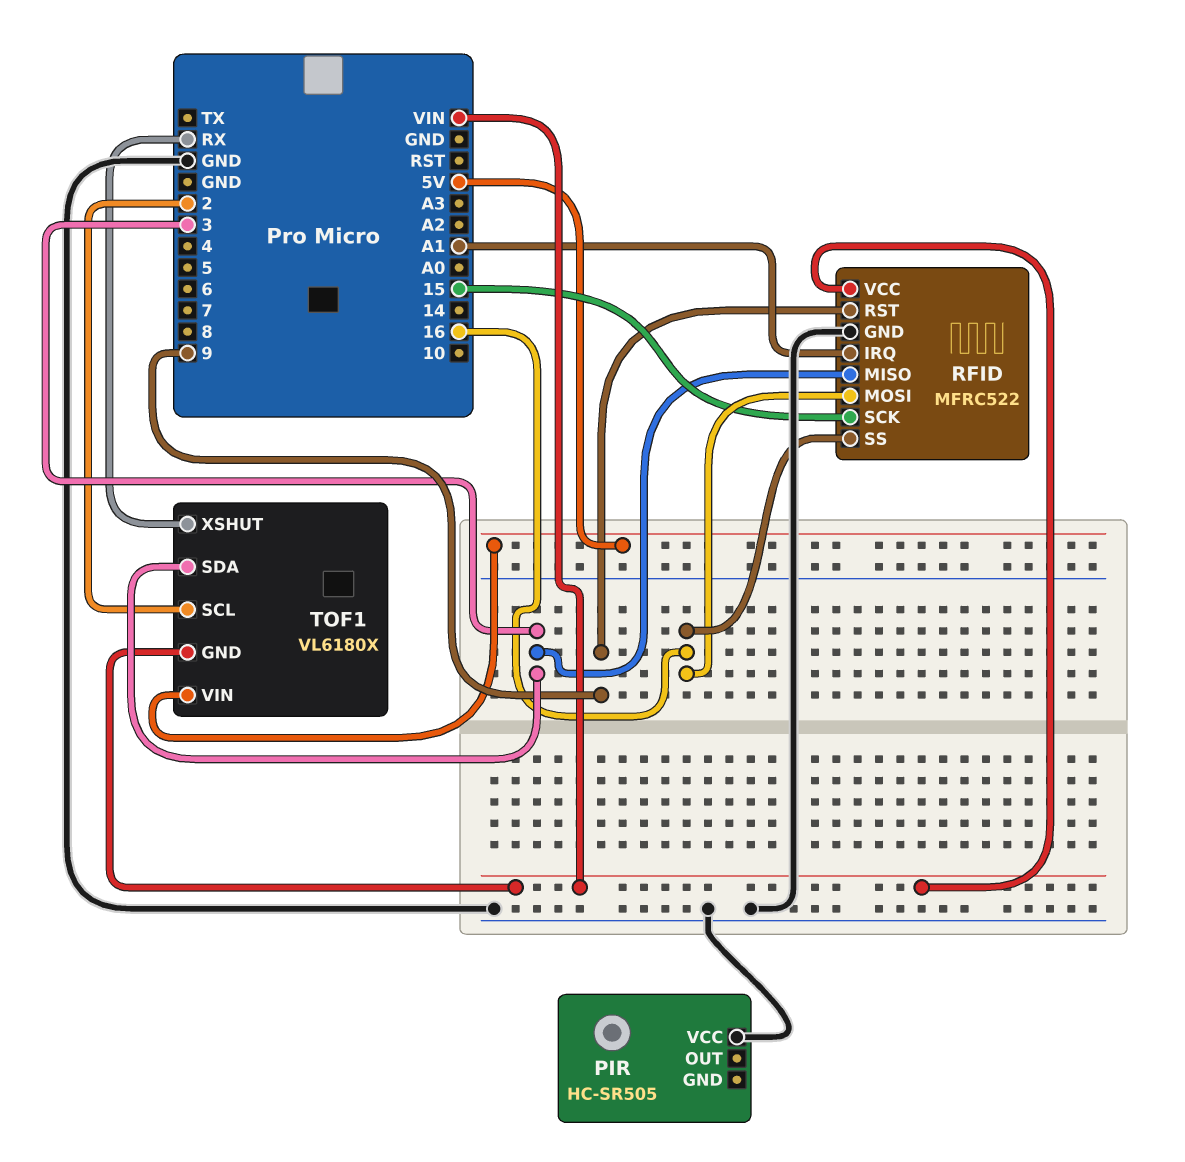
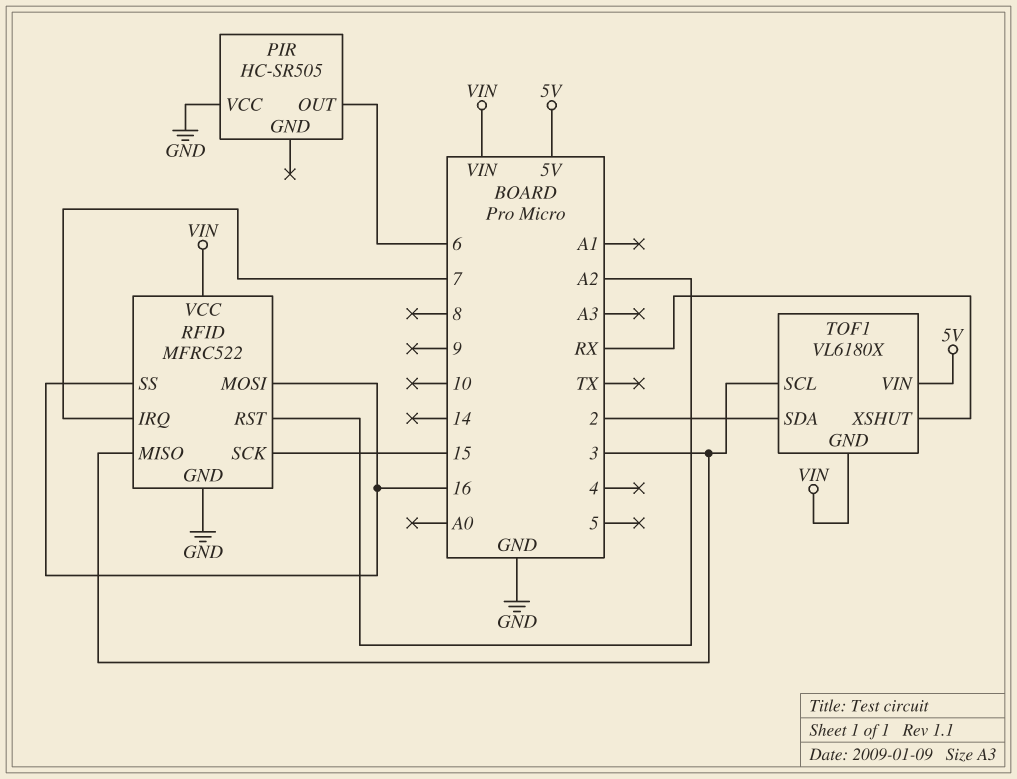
PIR pin OUT: none -> 6
RFID pin IRQ: A1 -> 7
RFID pin RST: 9 -> A2
TOF1 pin SCL: 2 -> 3
TOF1 pin SDA: 3 -> 2

